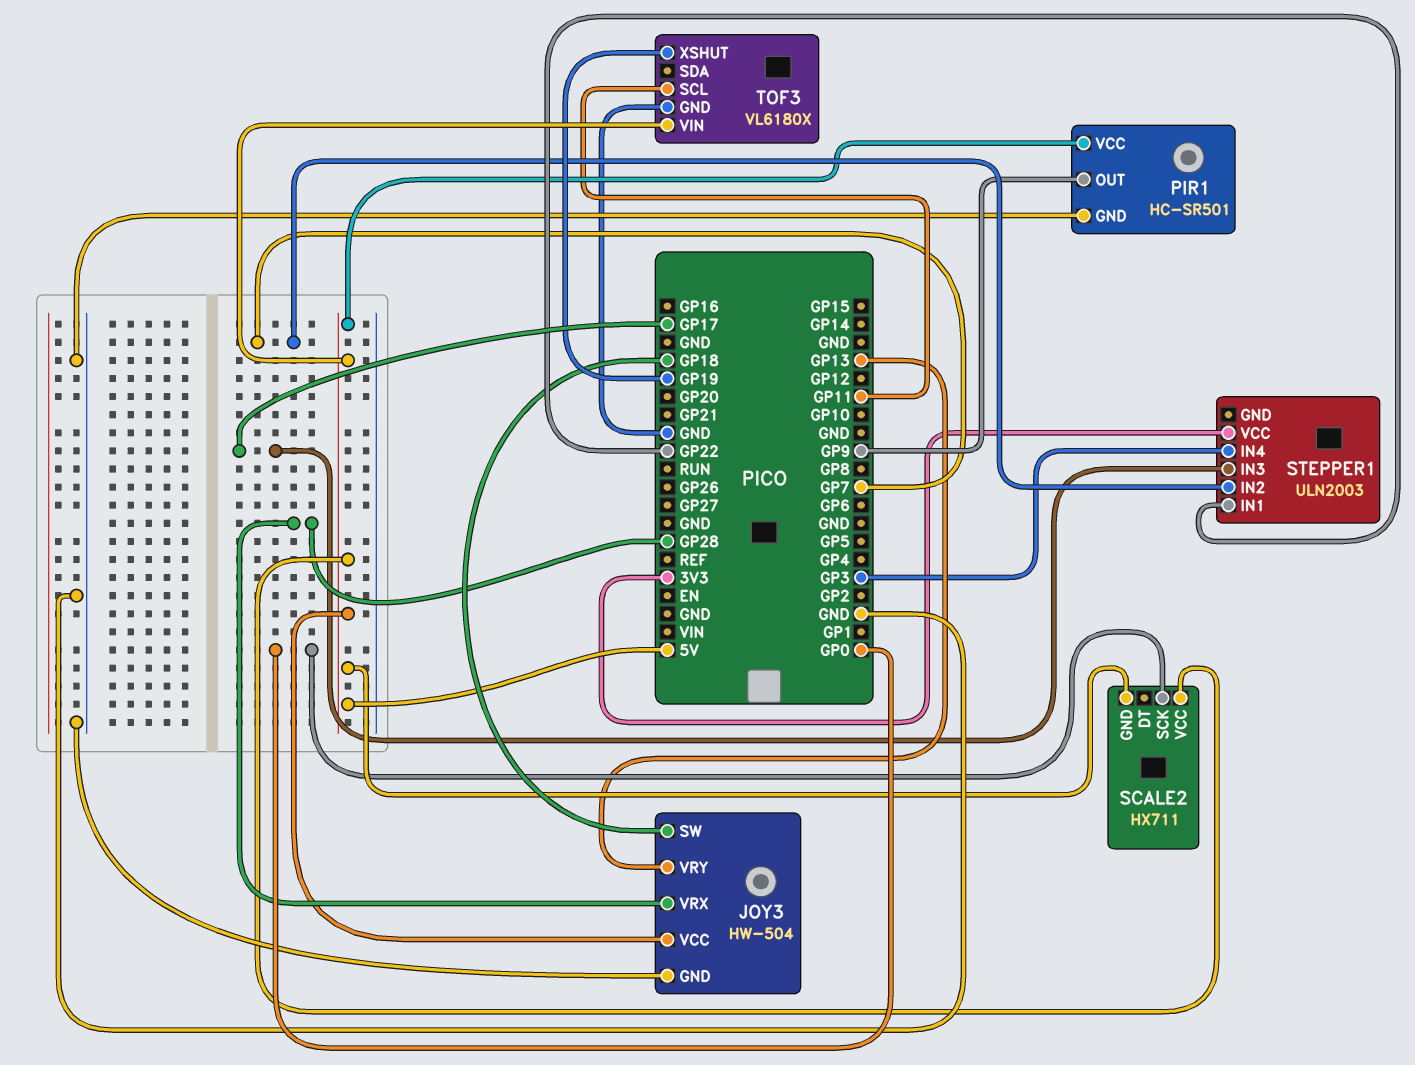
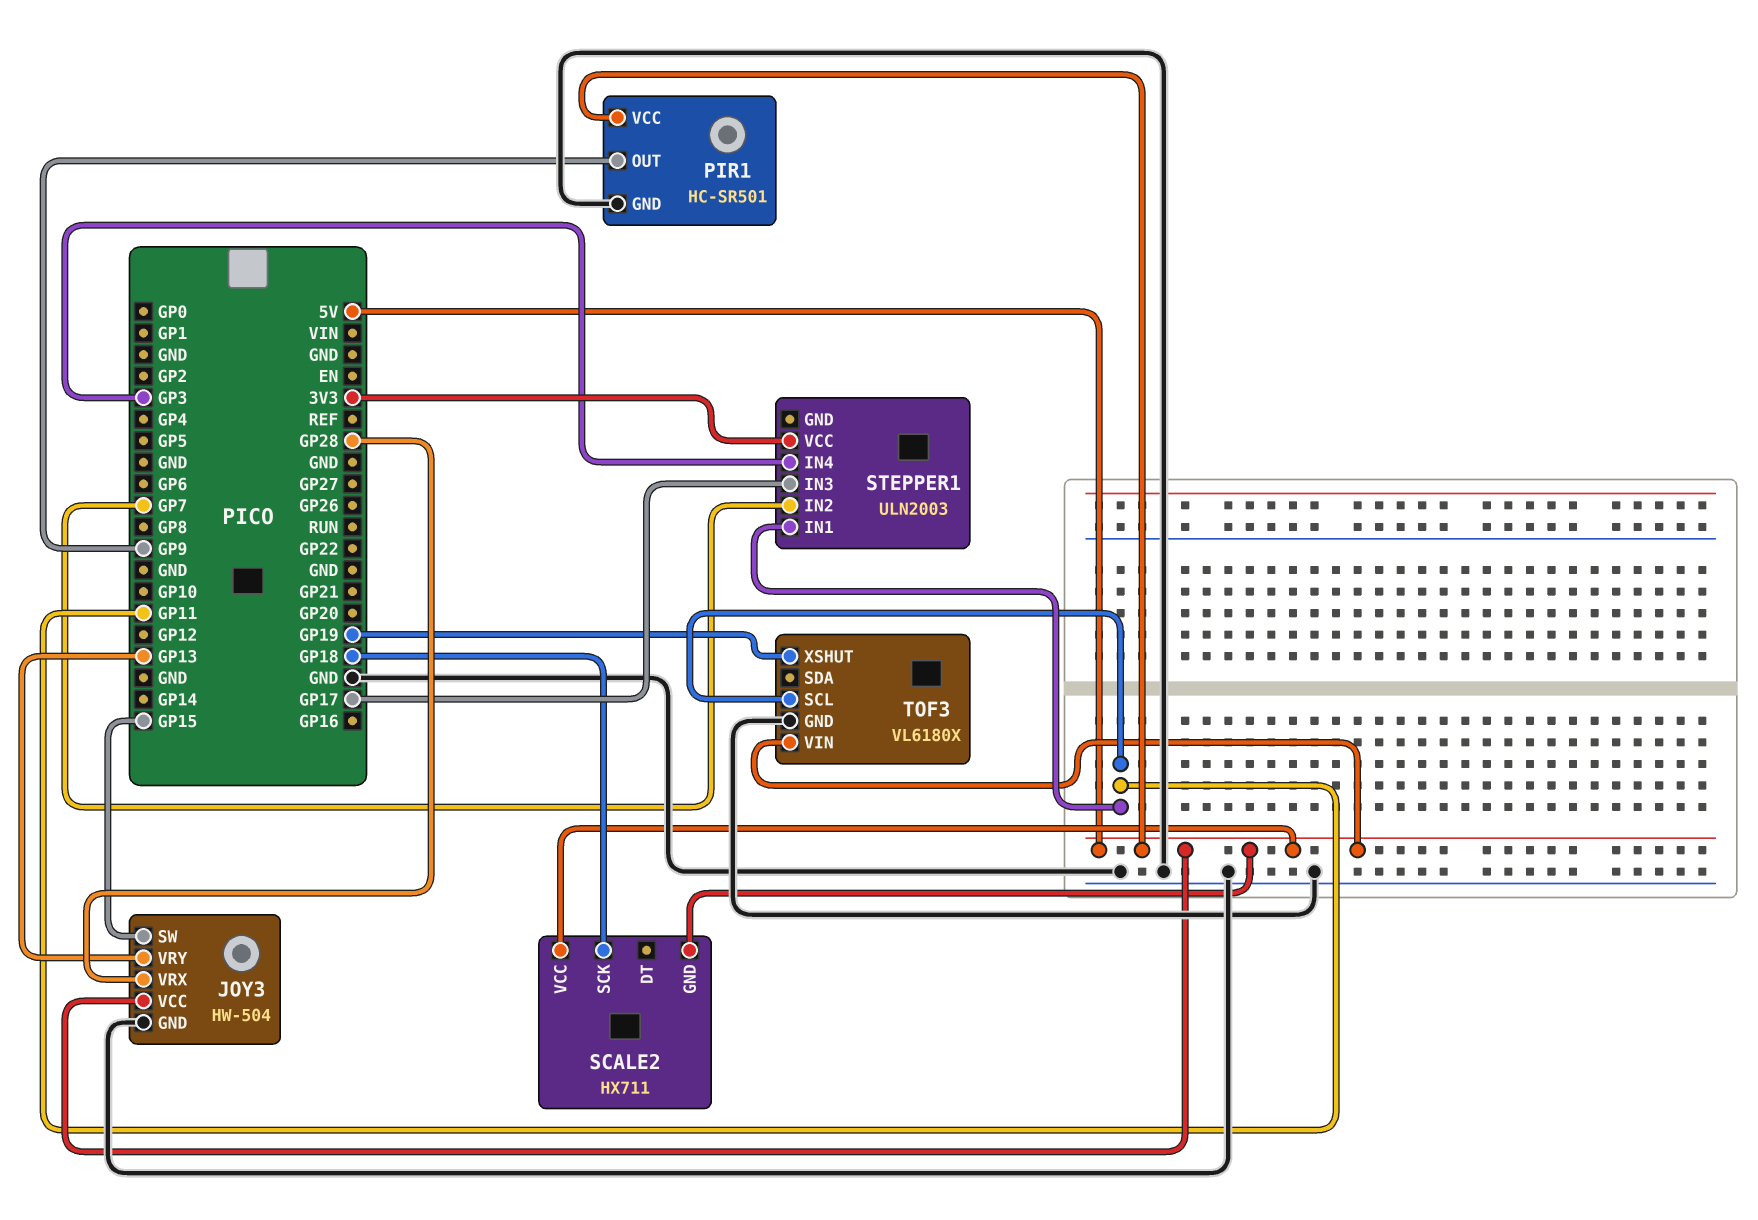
JOY3 pin SW: GP18 -> GP15
SCALE2 pin SCK: GP0 -> GP18
STEPPER1 pin IN1: GP22 -> GP11

